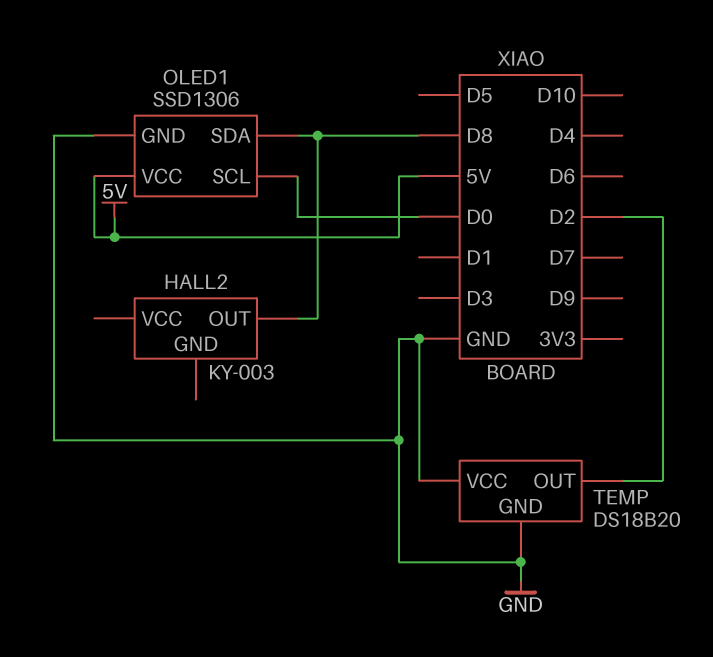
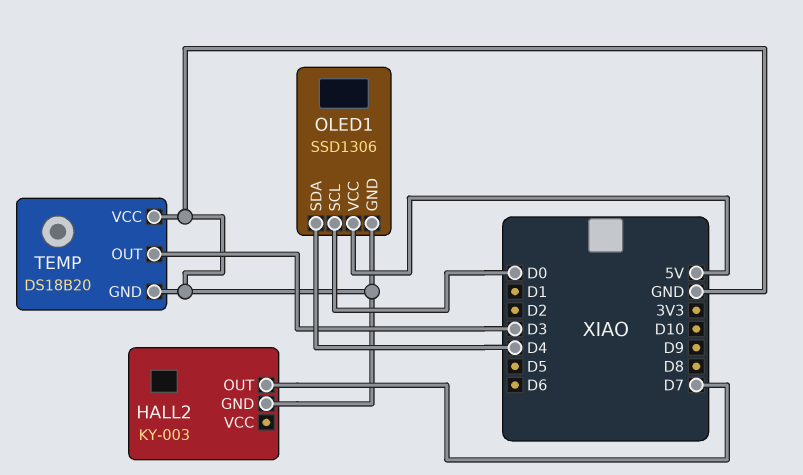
HALL2 pin GND: none -> GND
HALL2 pin OUT: D8 -> D7
OLED1 pin SDA: D8 -> D4
TEMP pin OUT: D2 -> D3

